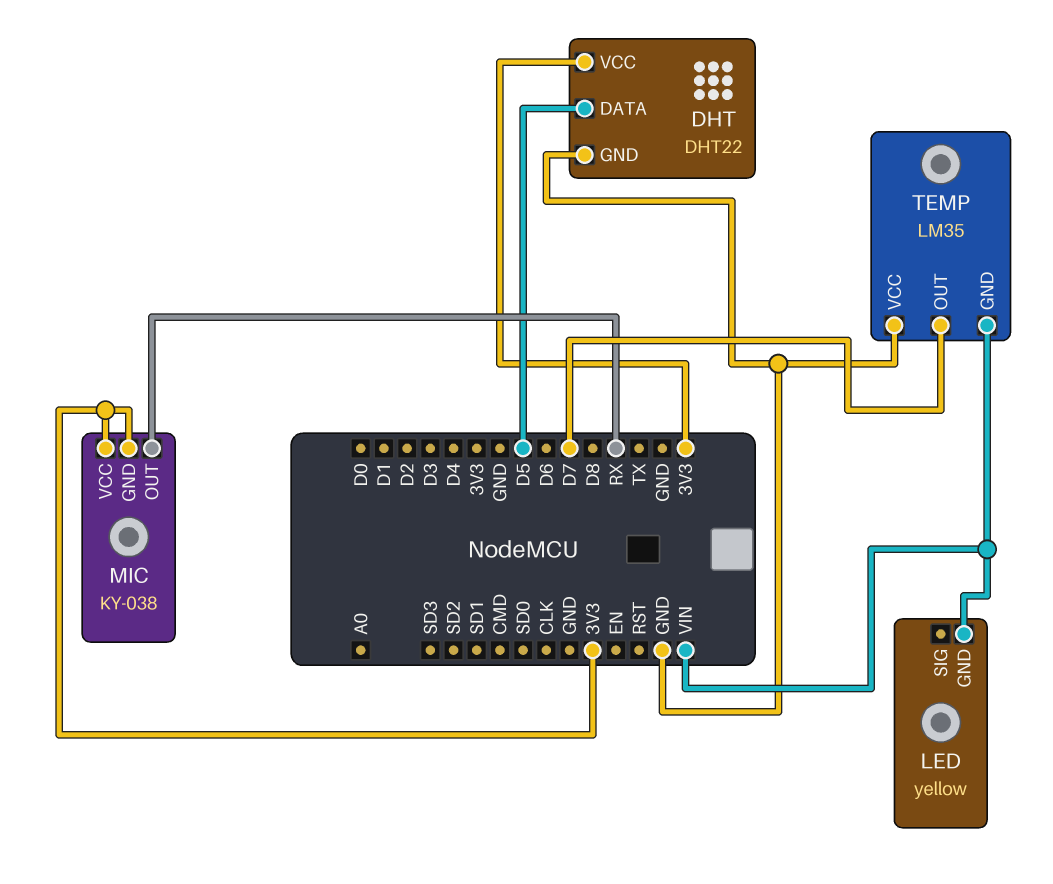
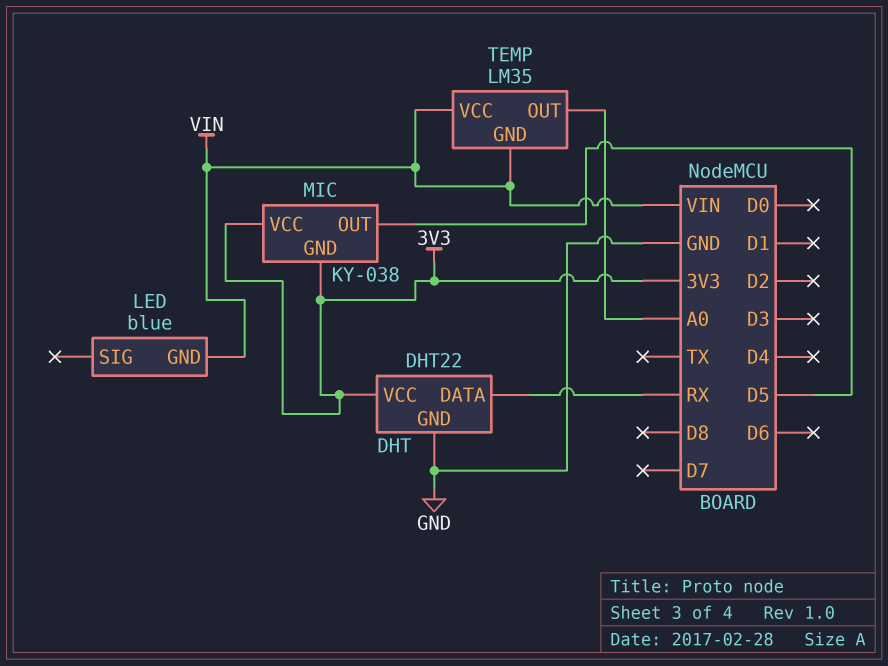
DHT pin DATA: D5 -> RX
LED: yellow -> blue
MIC pin OUT: RX -> D5
TEMP pin OUT: D7 -> A0
TEMP pin VCC: GND -> VIN

